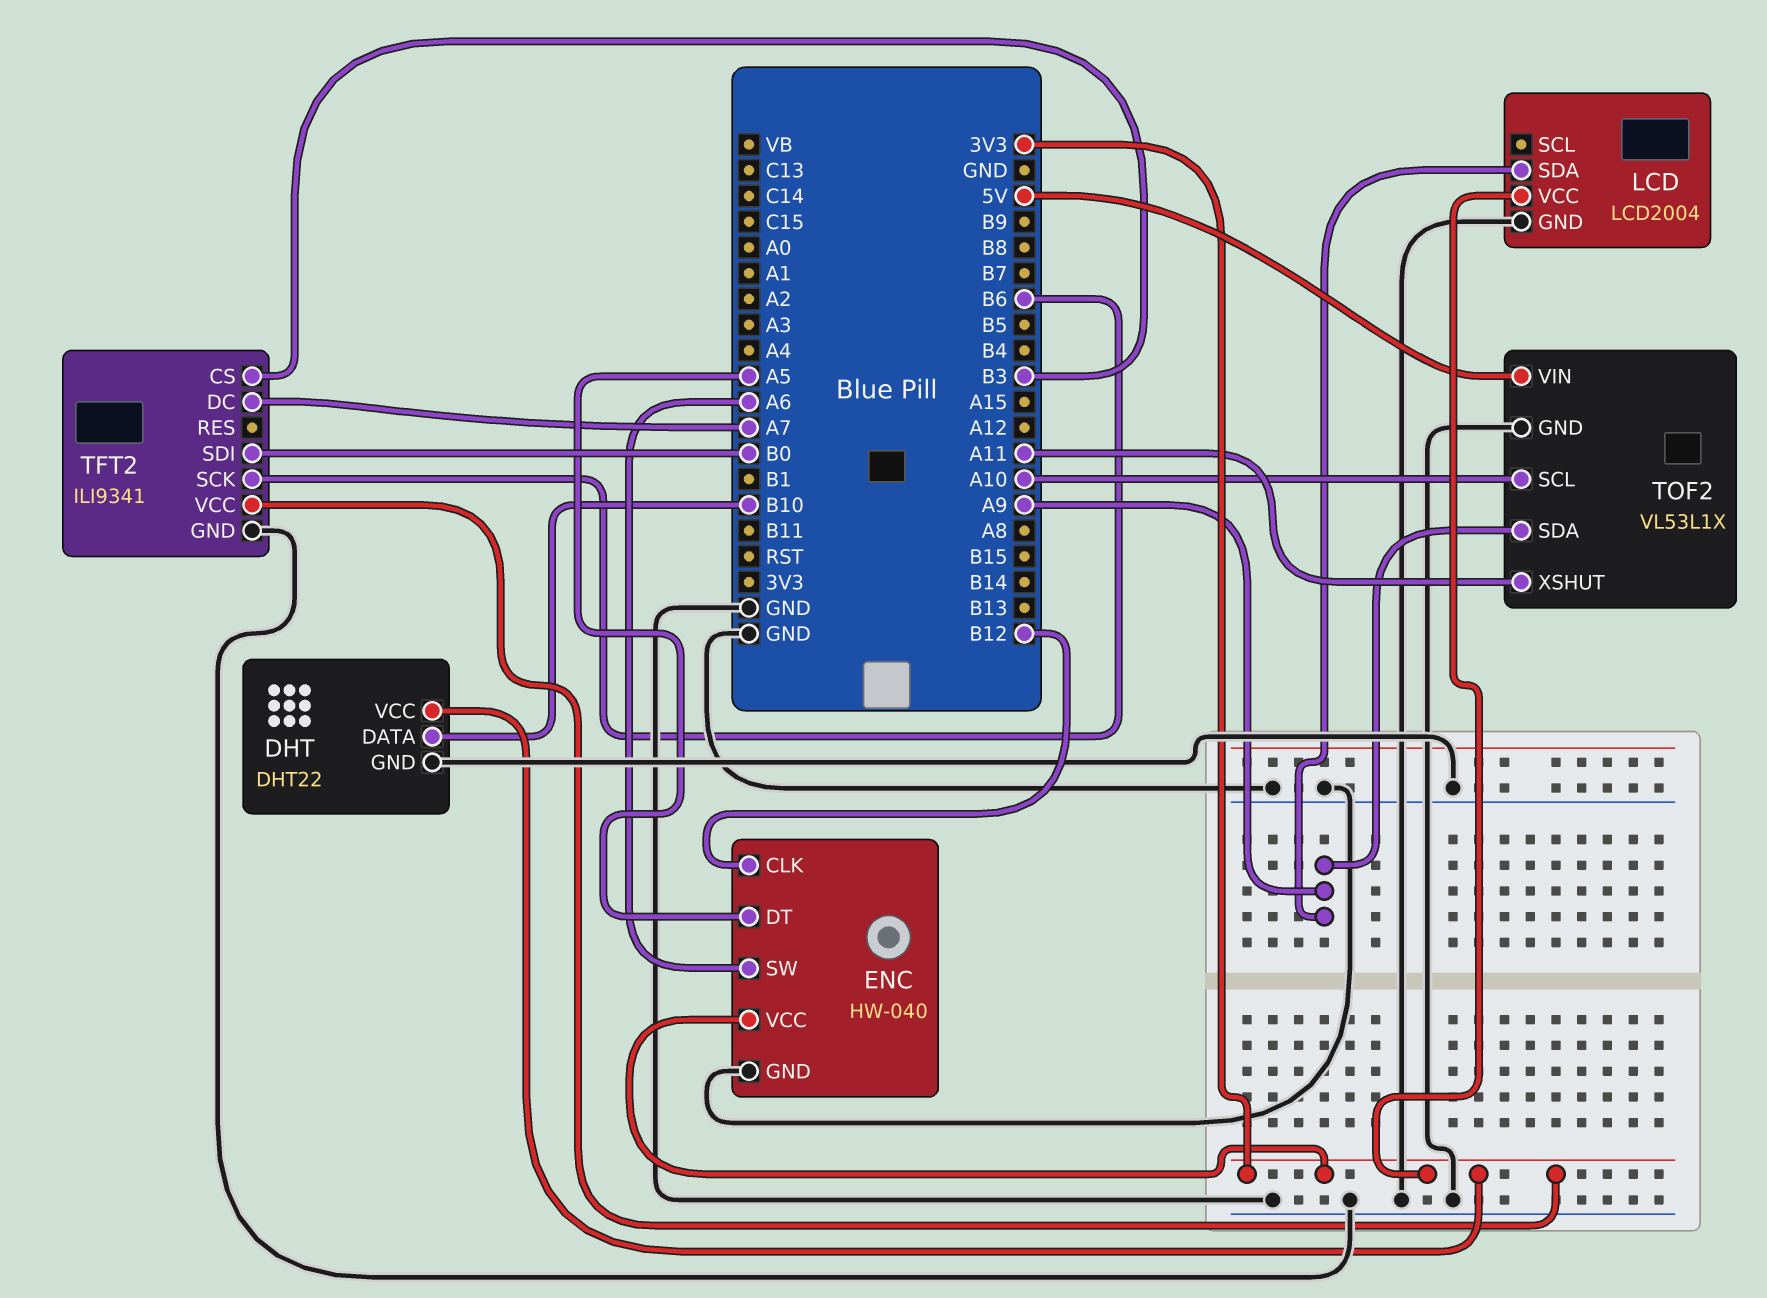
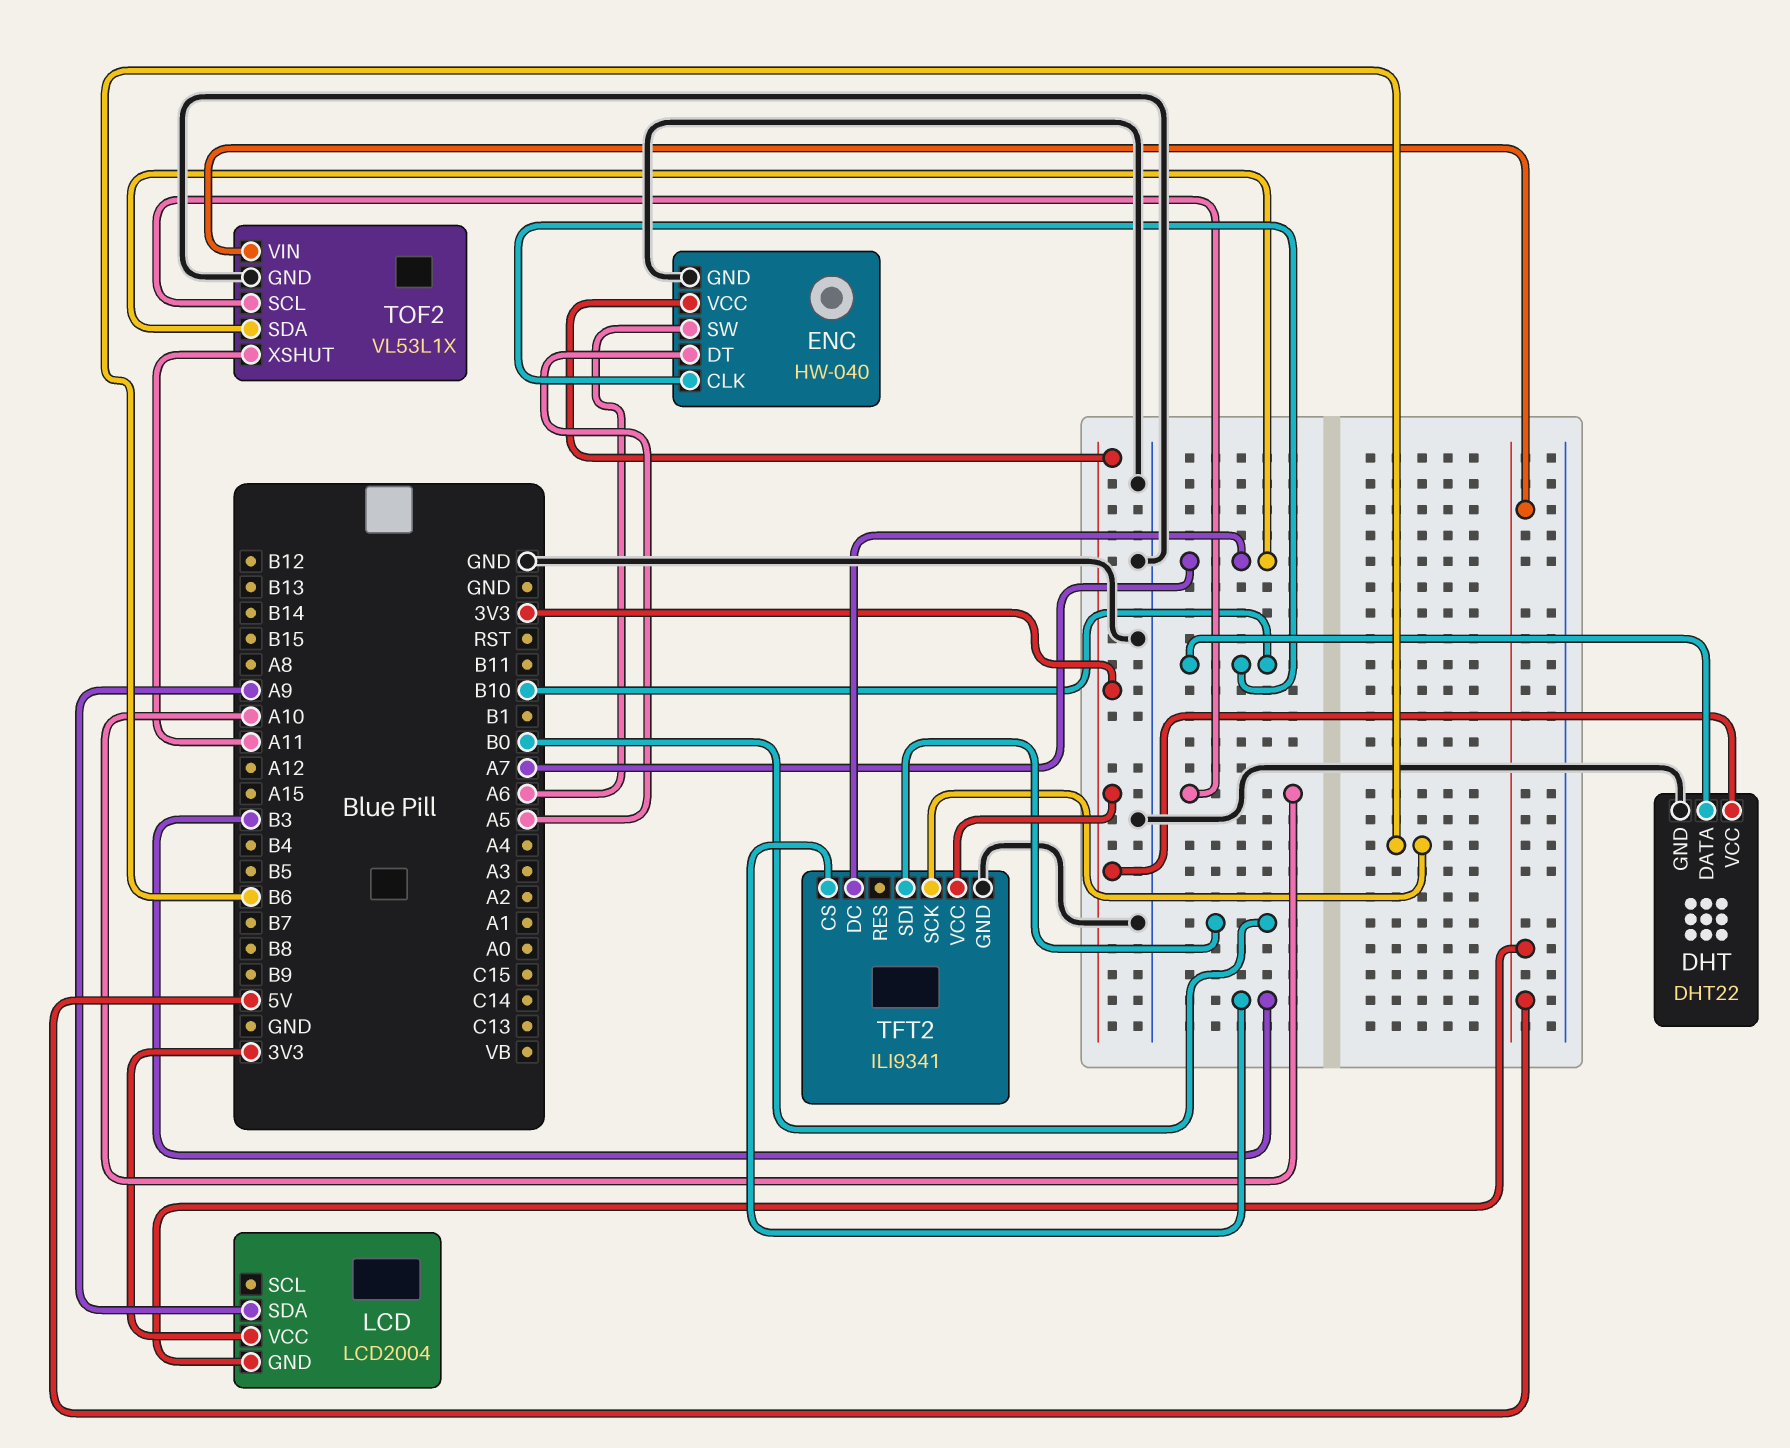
ENC pin CLK: B12 -> B10
LCD pin GND: GND -> 5V
TOF2 pin SDA: A9 -> A7

